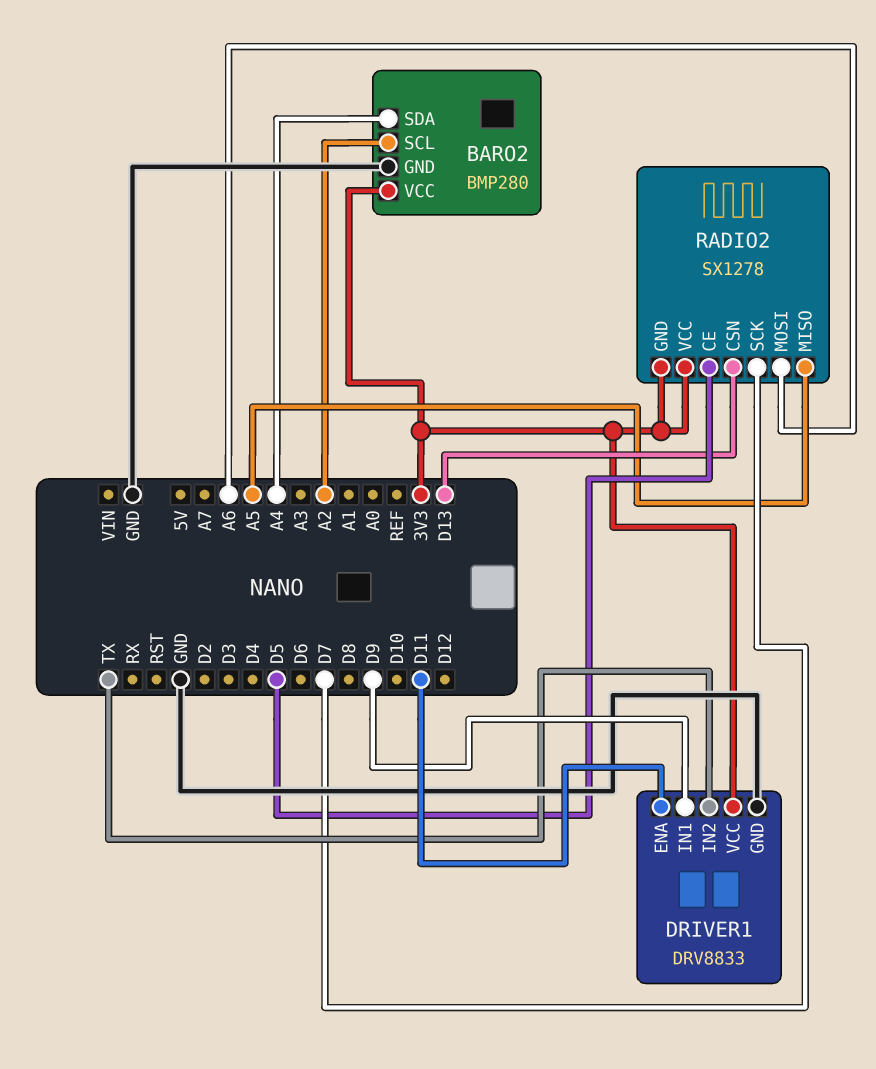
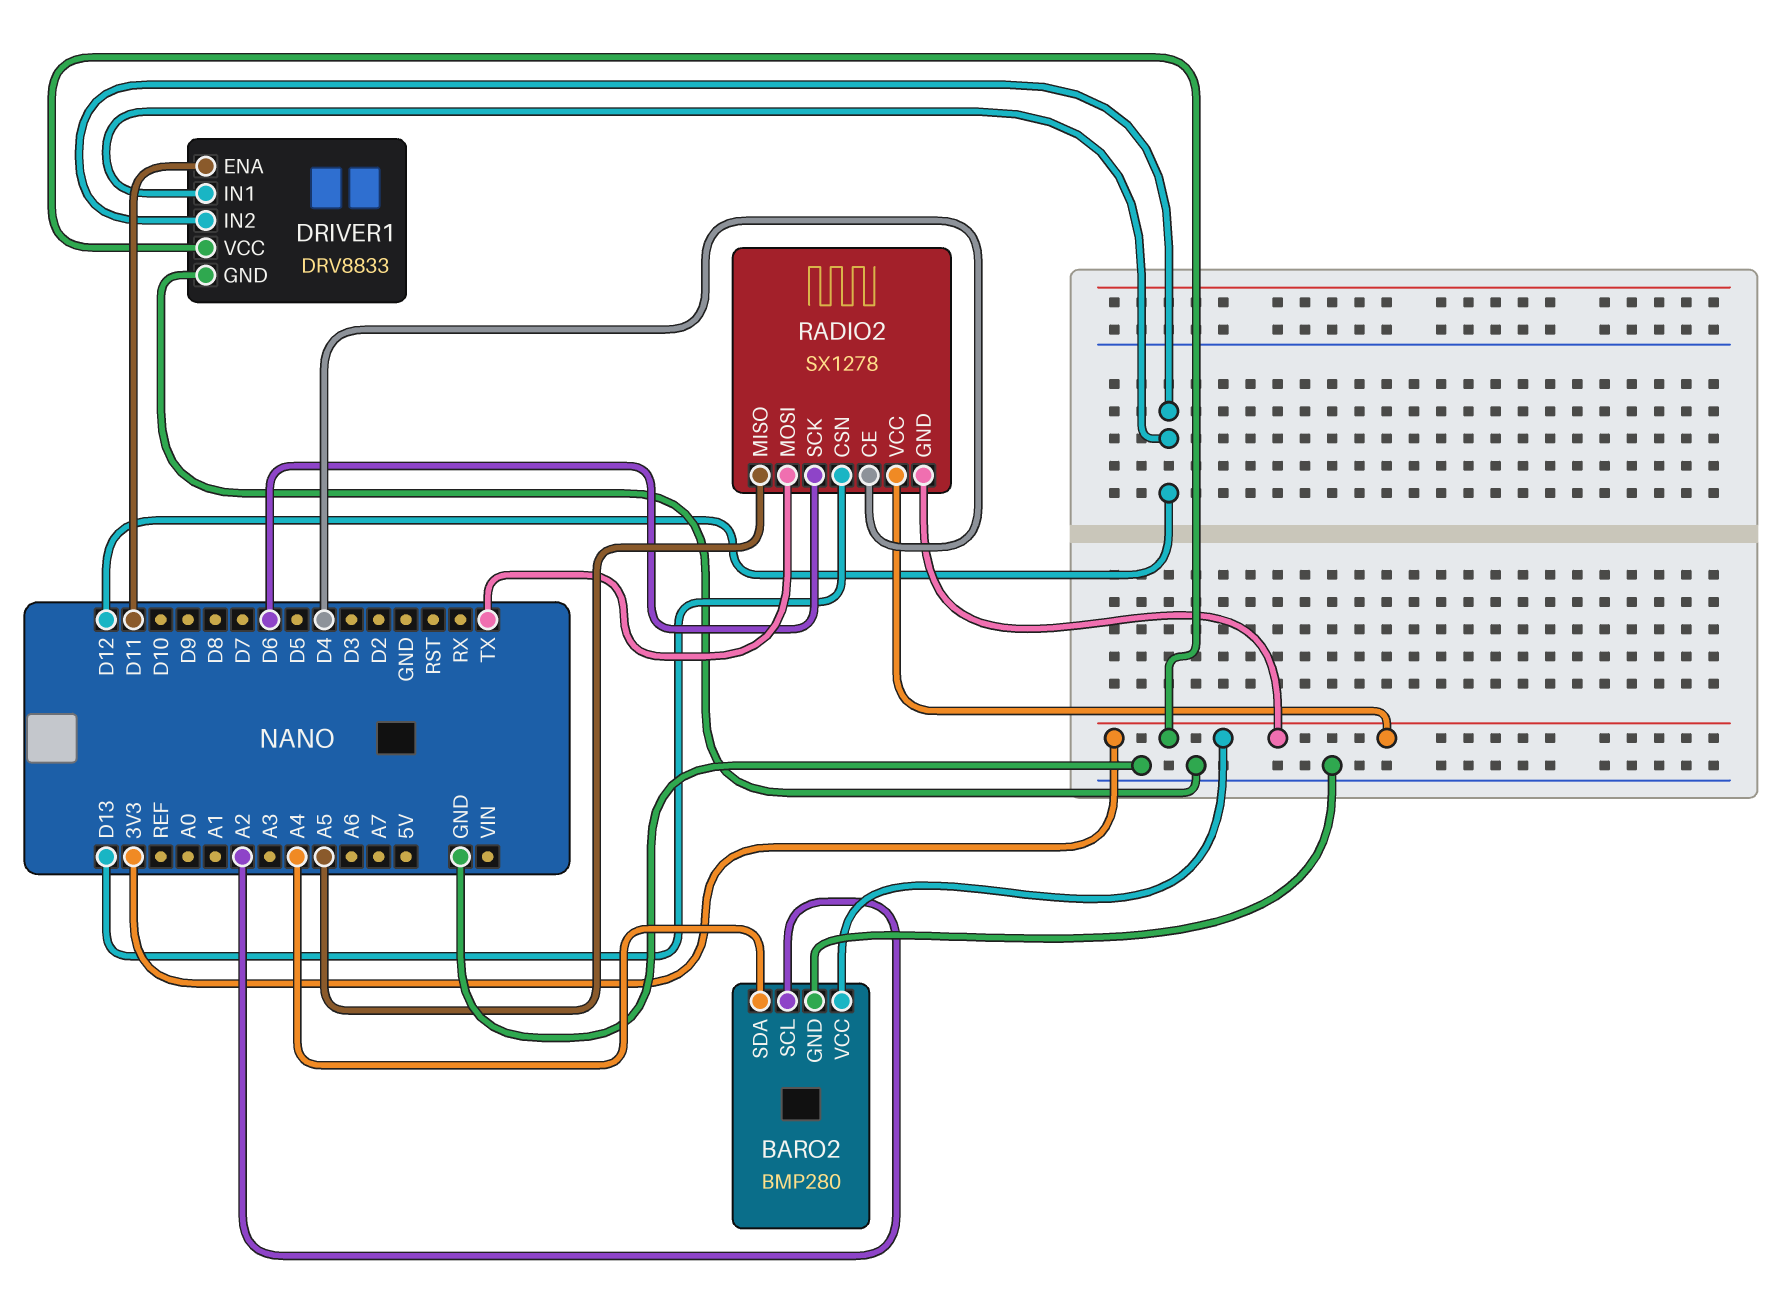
DRIVER1 pin IN1: D9 -> D12
DRIVER1 pin IN2: TX -> D12
RADIO2 pin CE: D5 -> D4
RADIO2 pin MOSI: A6 -> TX
RADIO2 pin SCK: D7 -> D6

